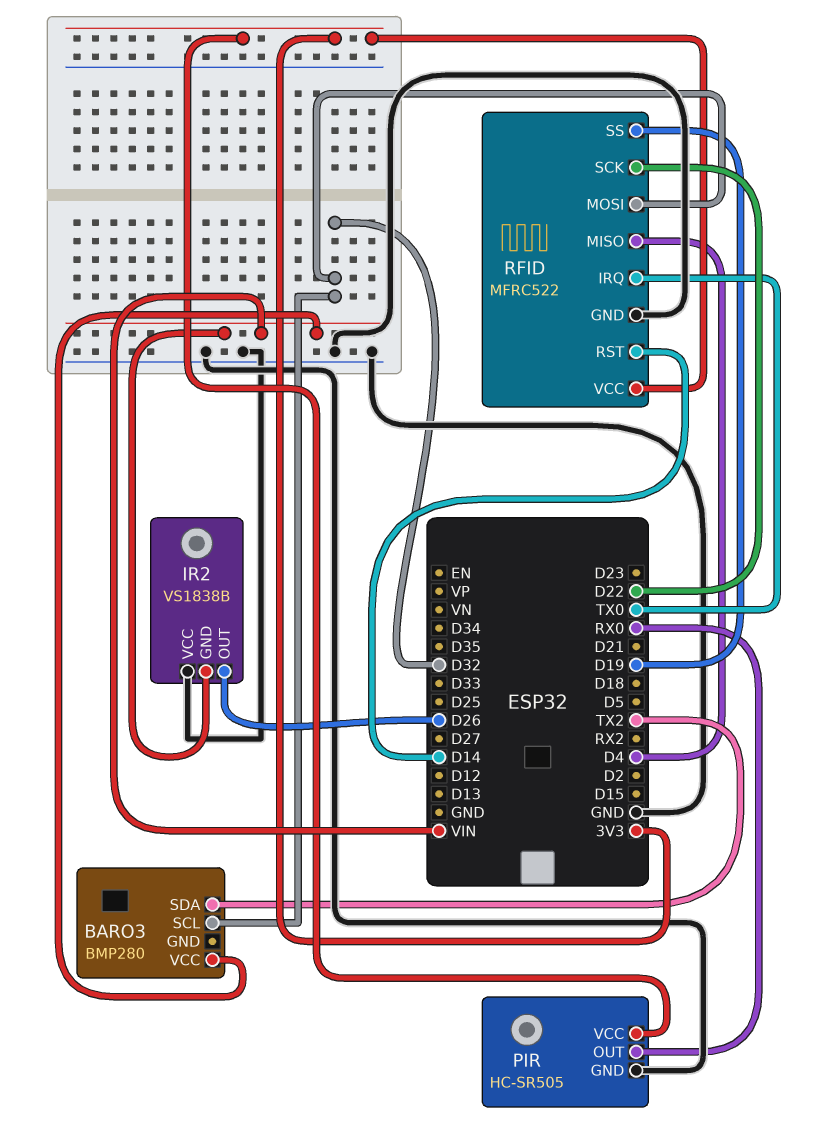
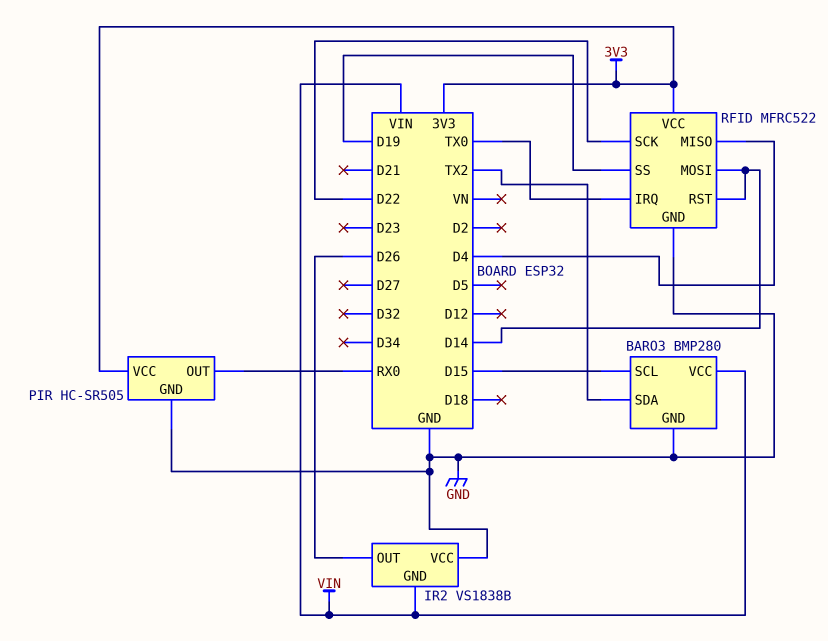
BARO3 pin GND: none -> GND
BARO3 pin SCL: D32 -> D15
RFID pin MOSI: D32 -> D14

